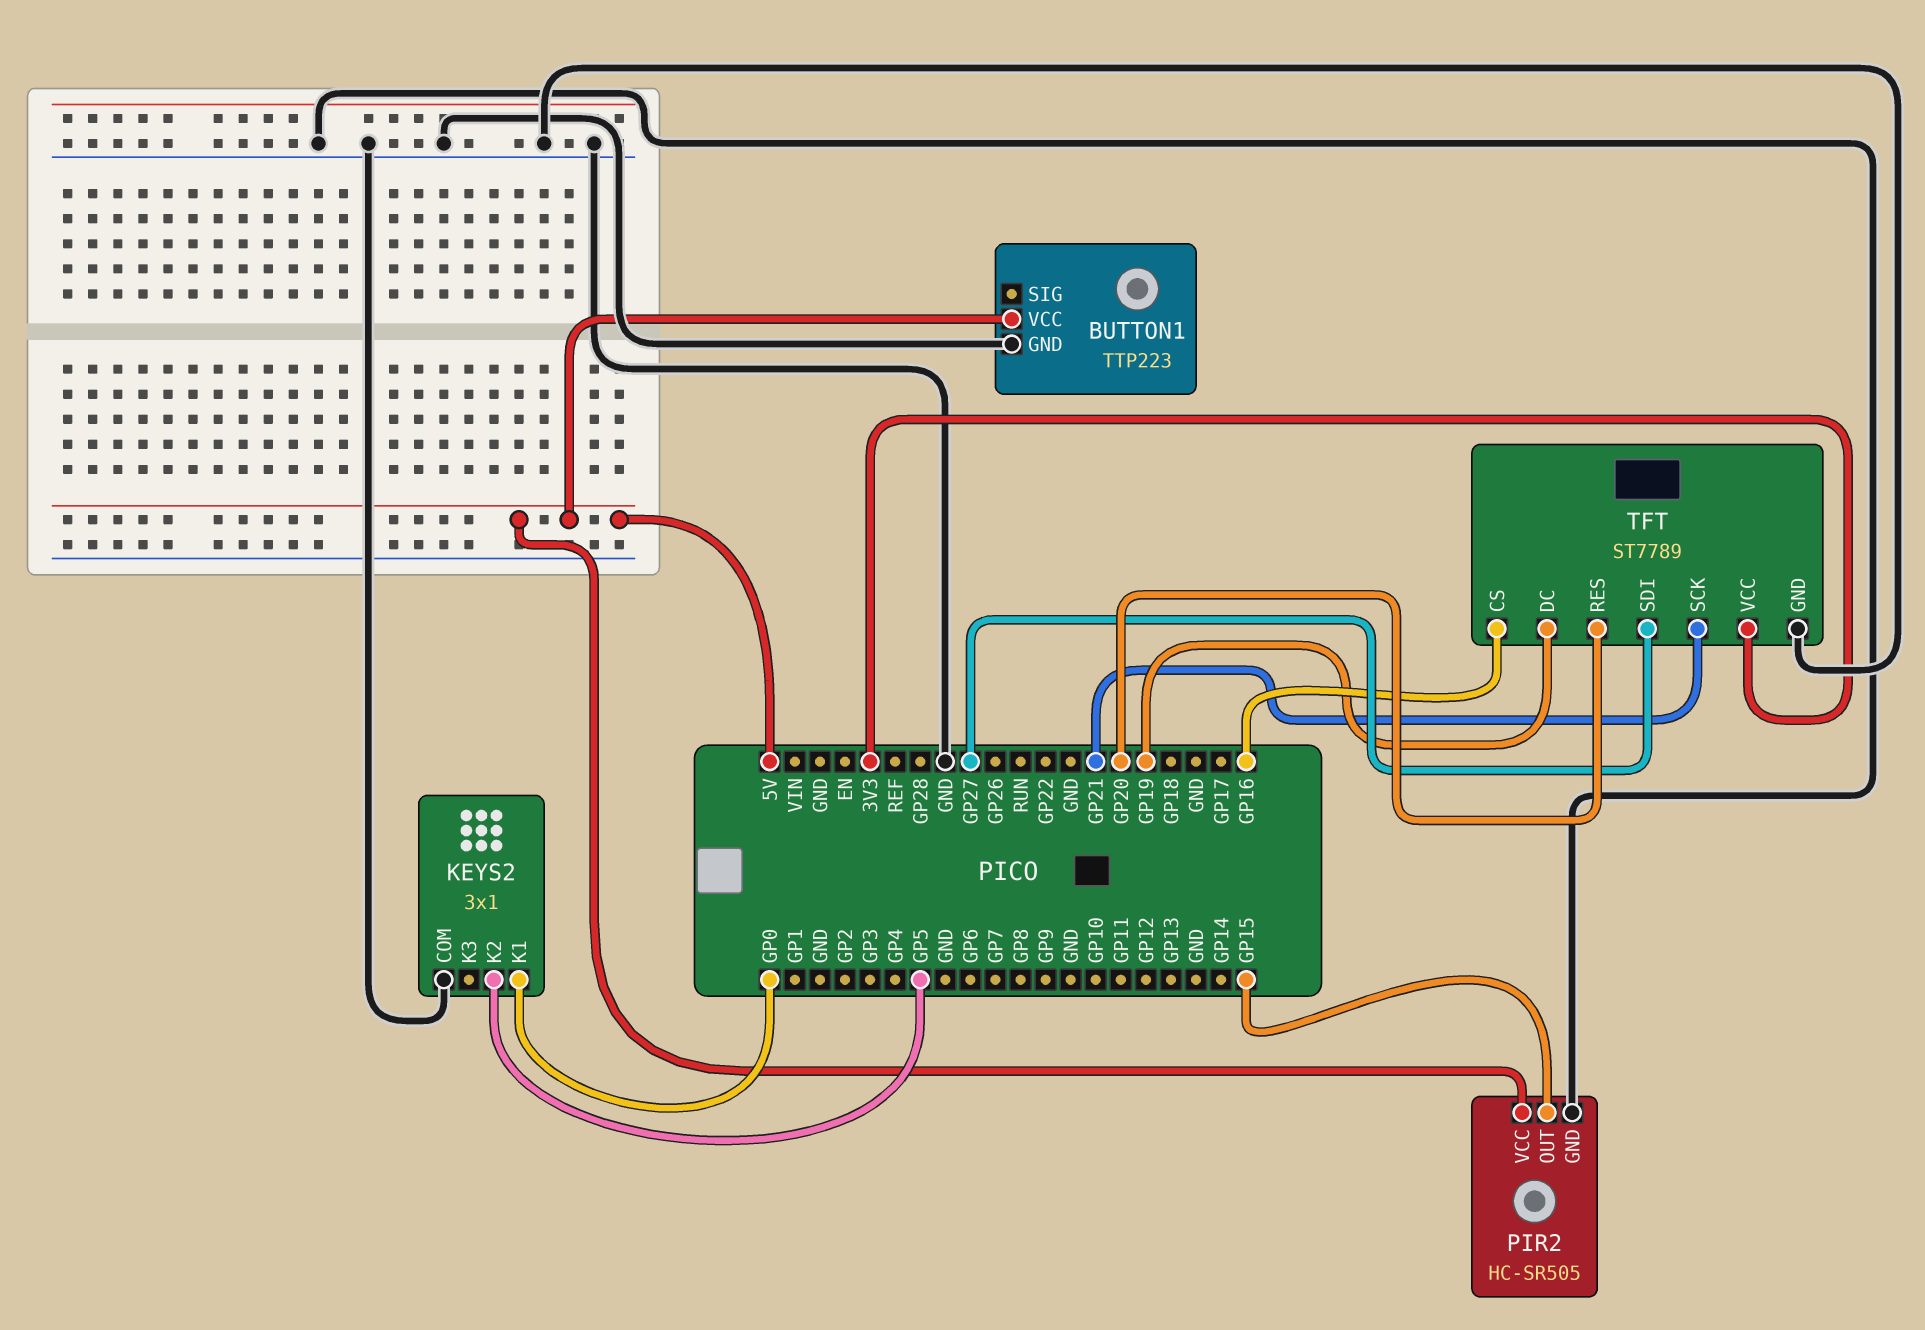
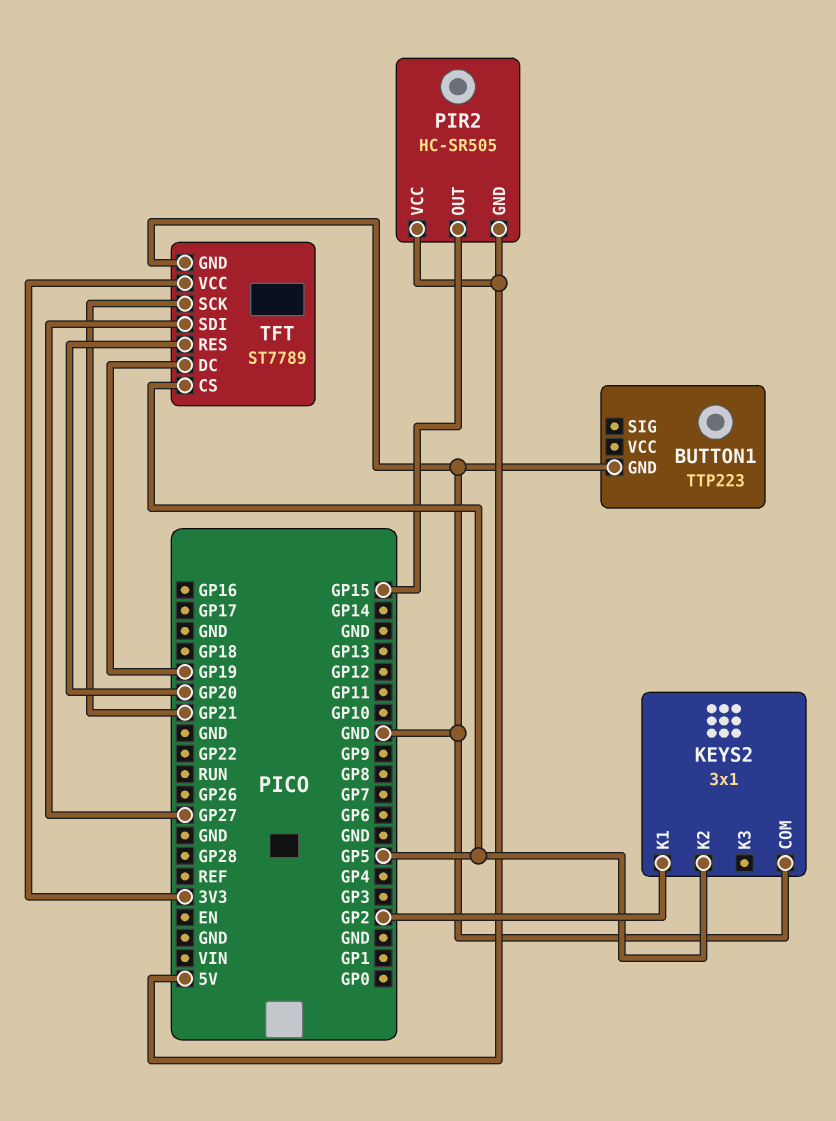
BUTTON1 pin VCC: 5V -> none
KEYS2 pin K1: GP0 -> GP2
PIR2 pin GND: GND -> 5V
TFT pin CS: GP16 -> GP5

